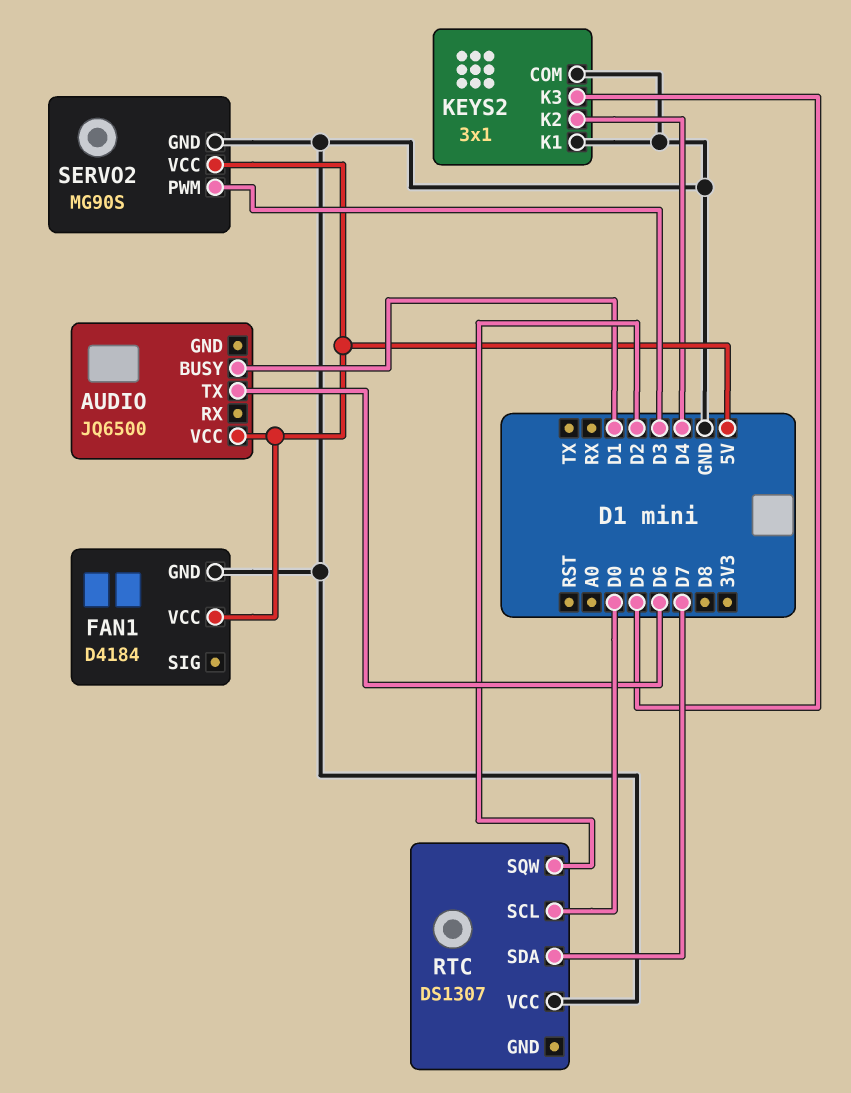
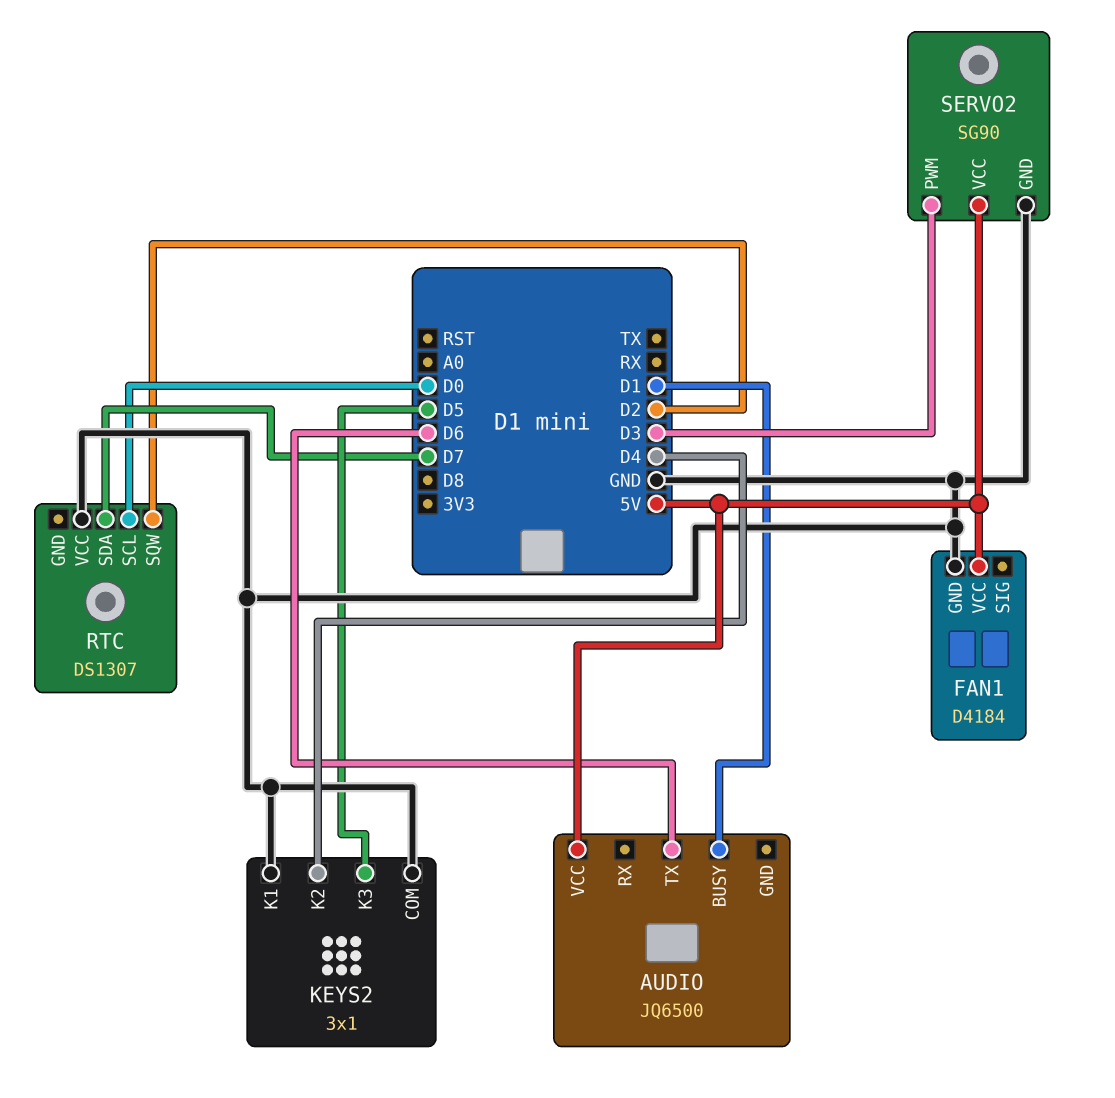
SERVO2: MG90S -> SG90

